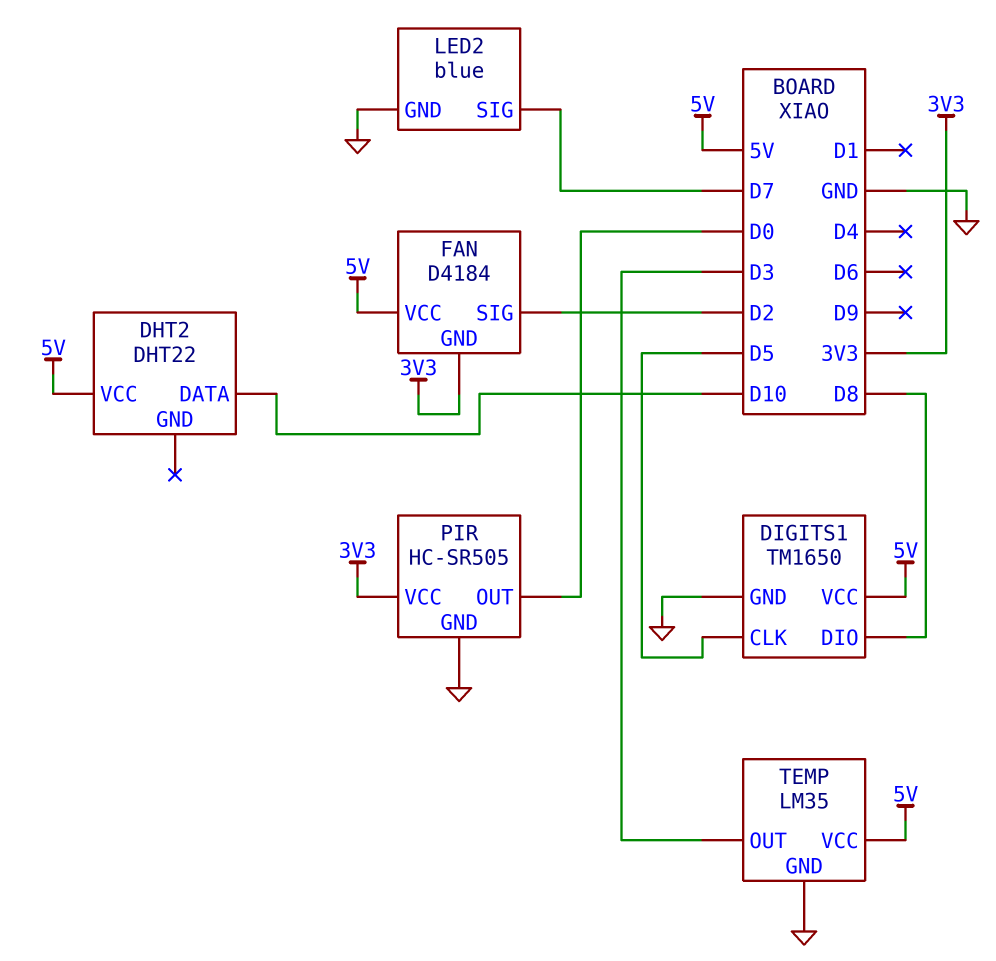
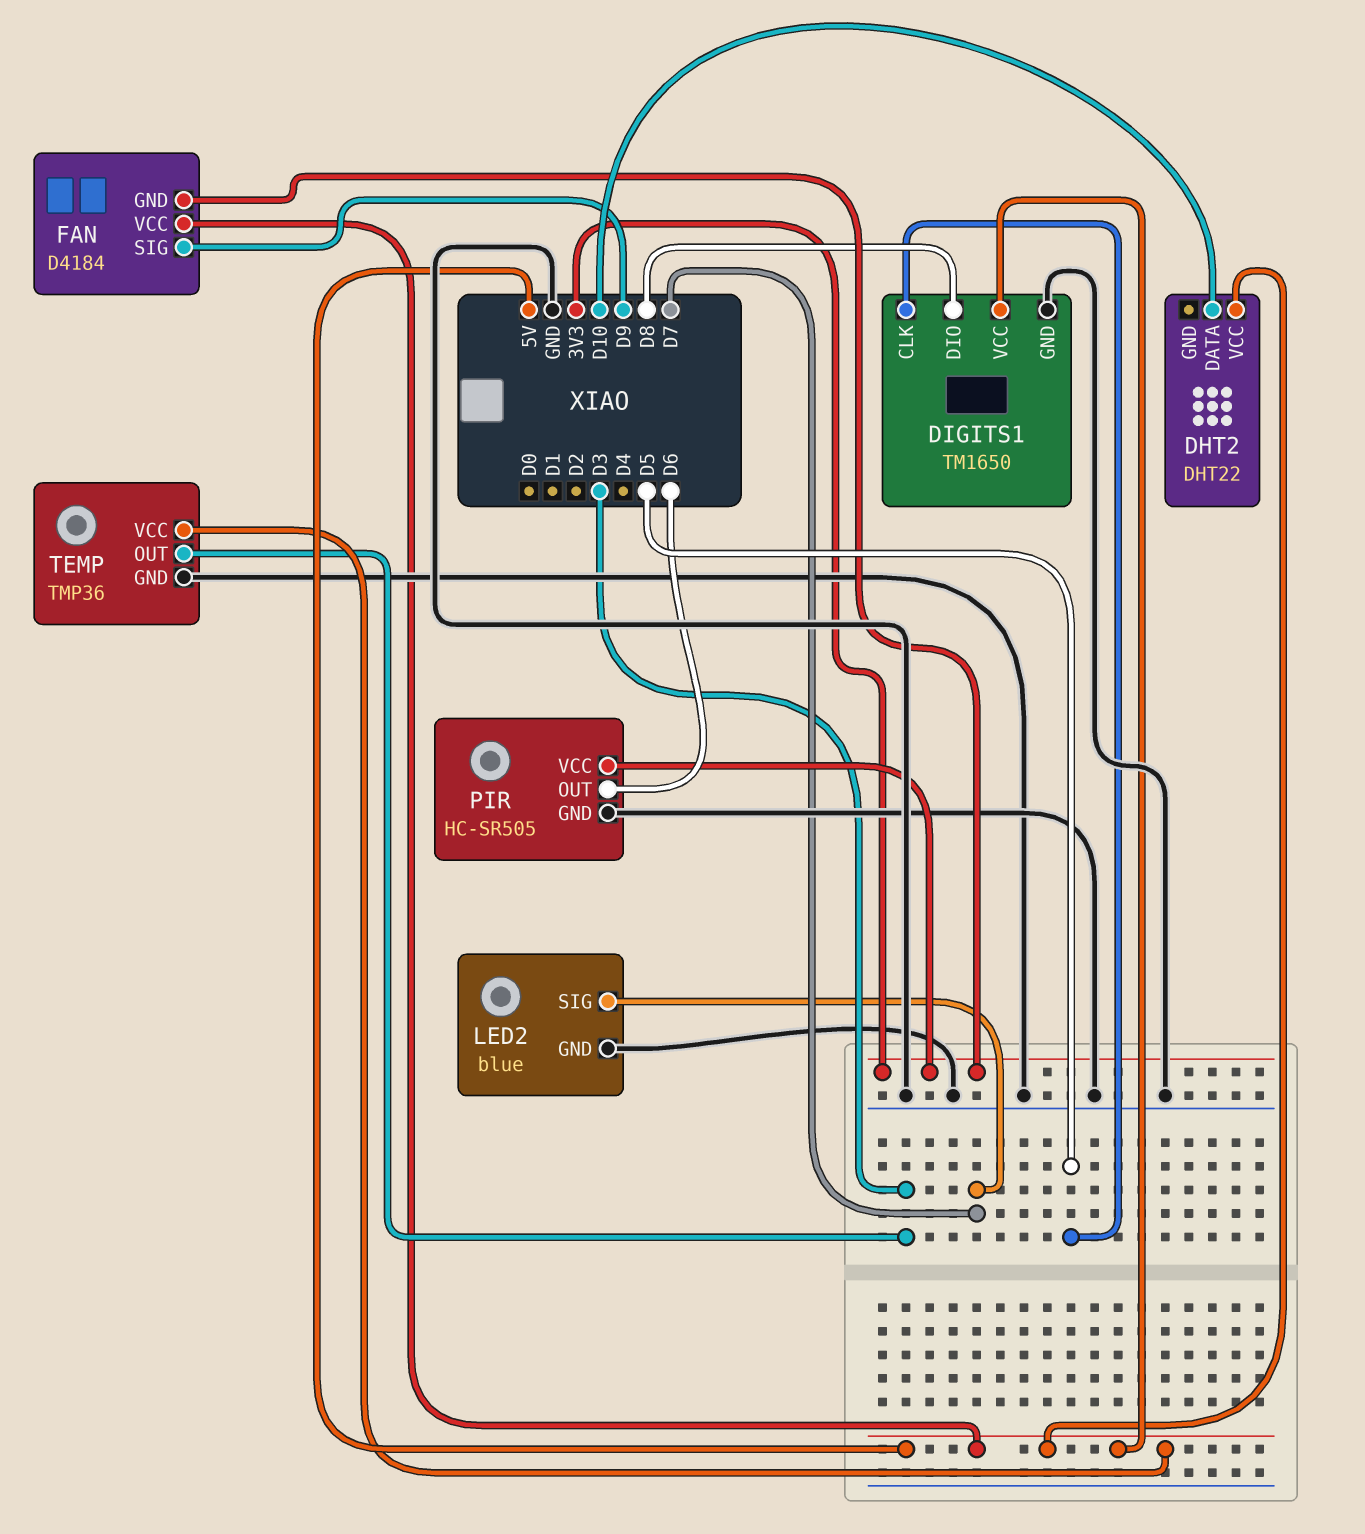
FAN pin SIG: D2 -> D9
PIR pin OUT: D0 -> D6
TEMP: LM35 -> TMP36

